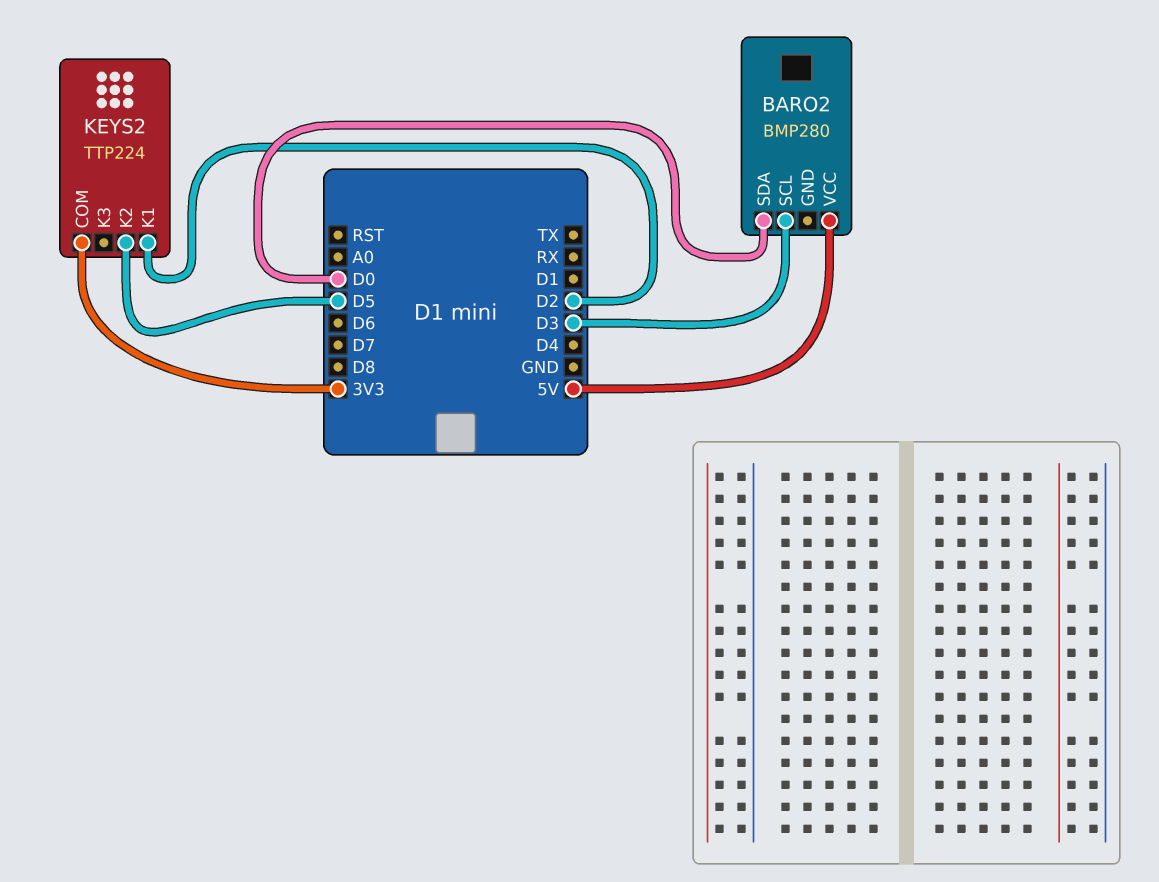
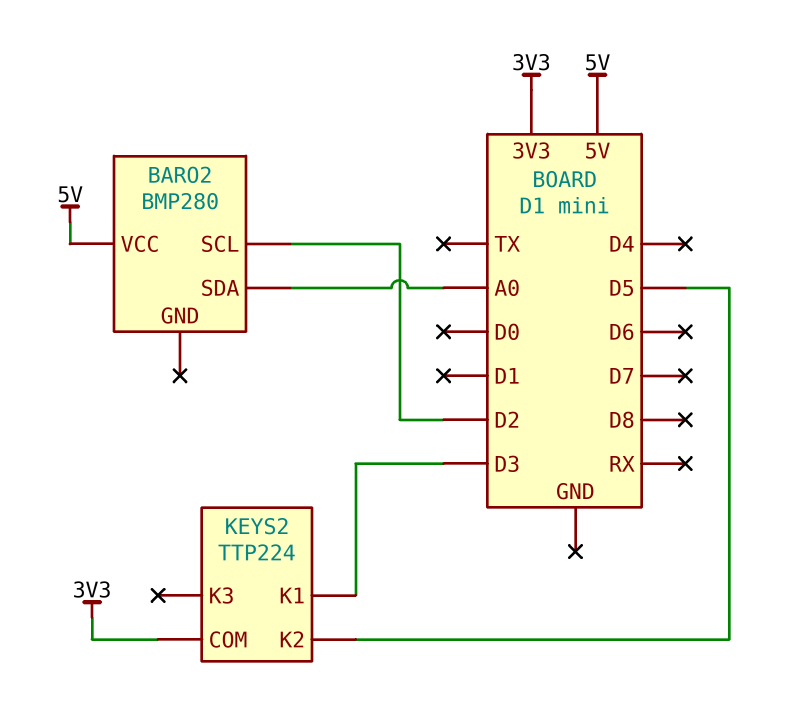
BARO2 pin SCL: D3 -> D2
BARO2 pin SDA: D0 -> A0
KEYS2 pin K1: D2 -> D3

